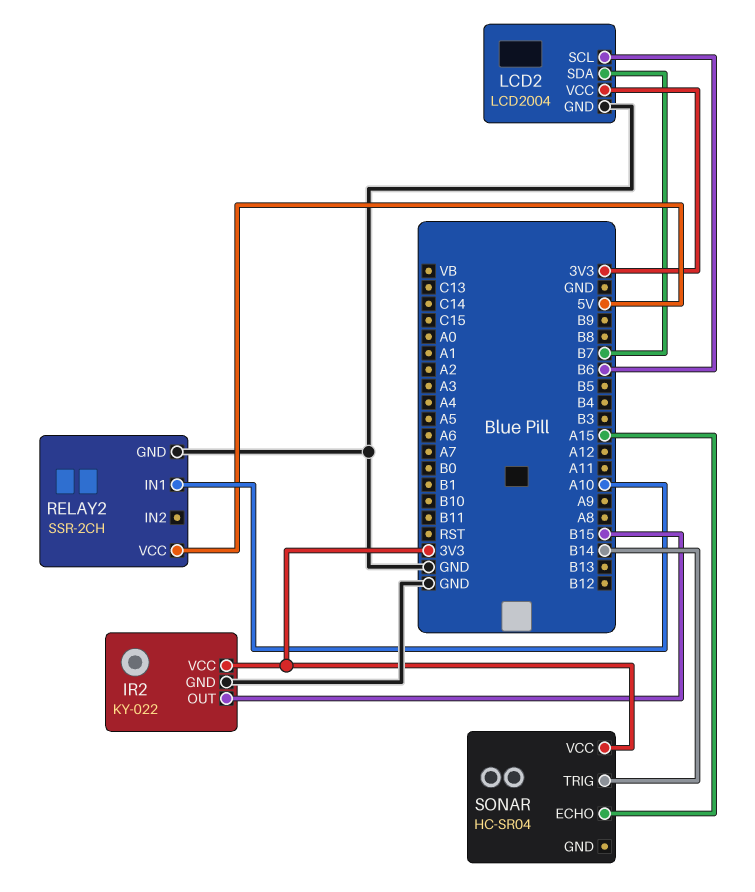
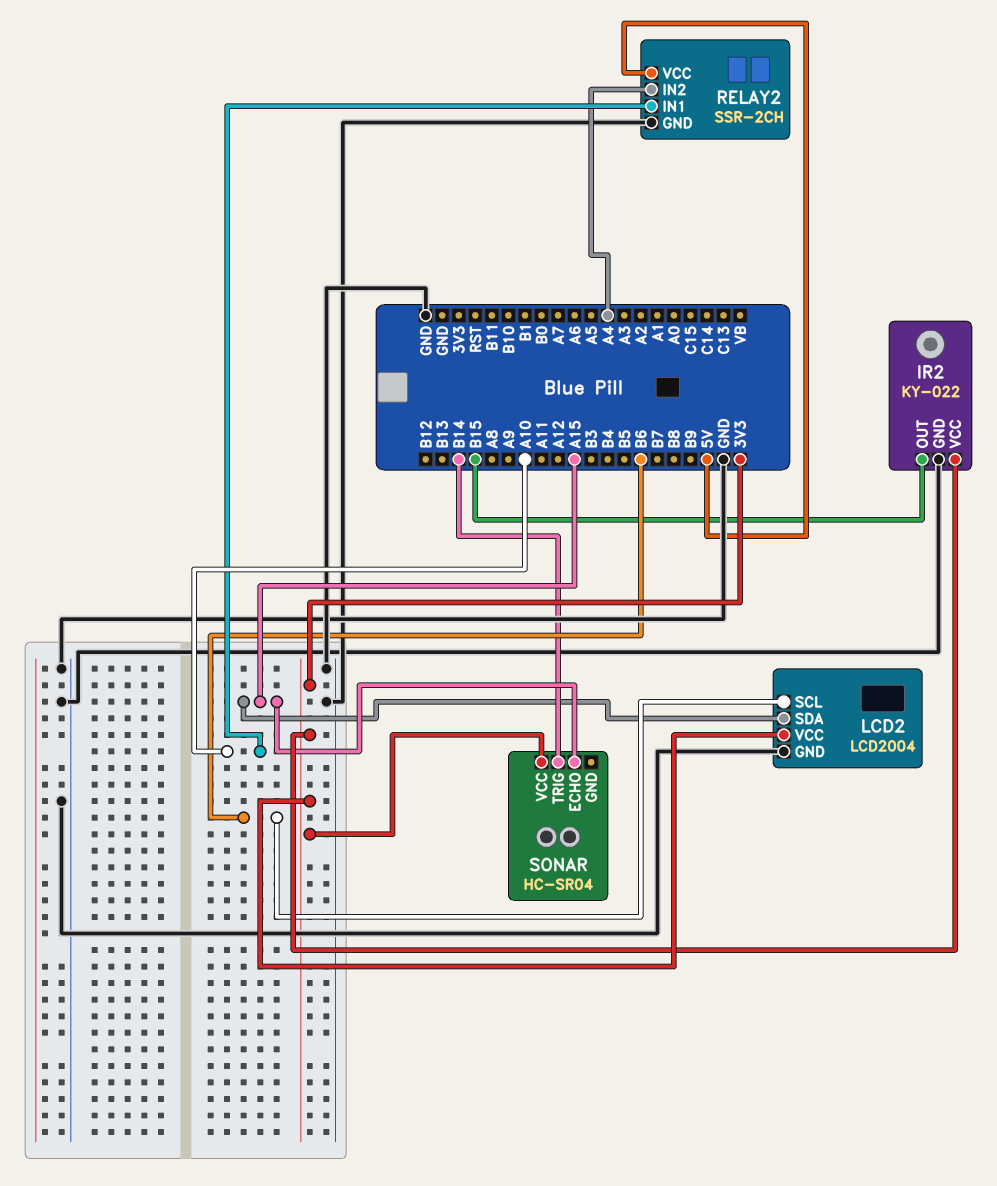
LCD2 pin SDA: B7 -> A15
RELAY2 pin IN2: none -> A4

